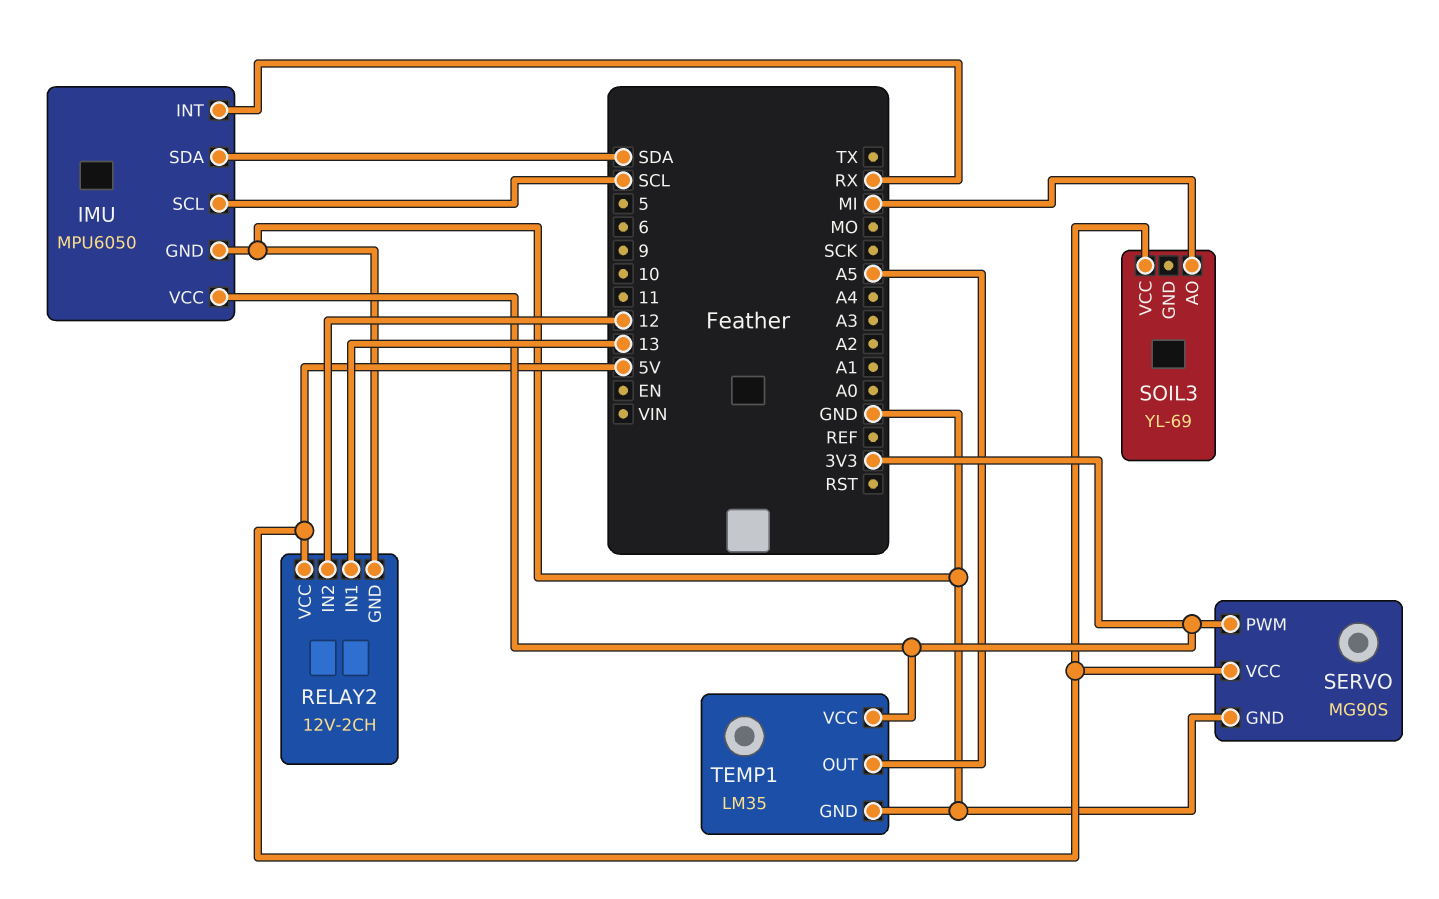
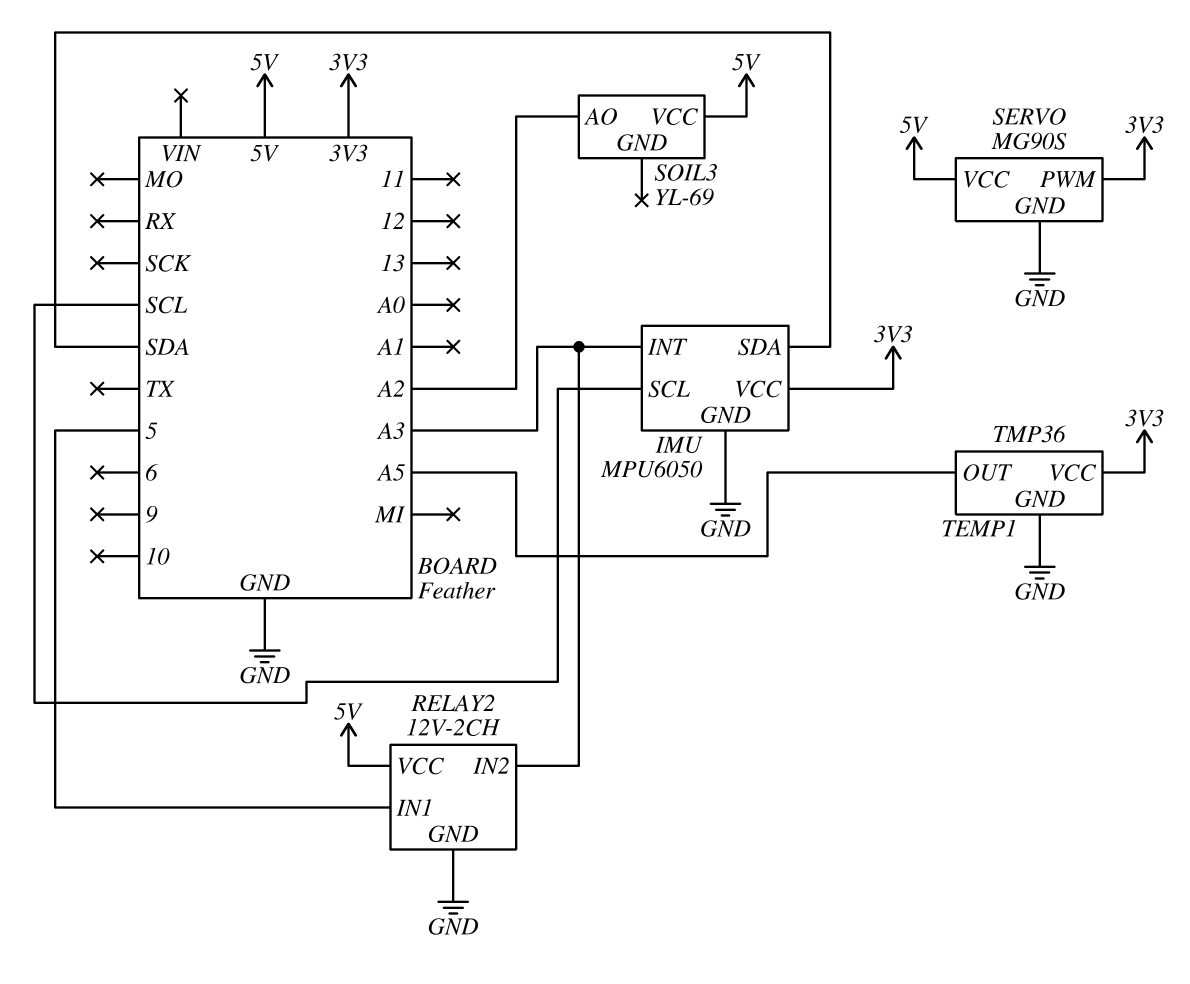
IMU pin INT: RX -> A3
RELAY2 pin IN1: 13 -> 5
RELAY2 pin IN2: 12 -> A3
SOIL3 pin AO: MI -> A2
TEMP1: LM35 -> TMP36

